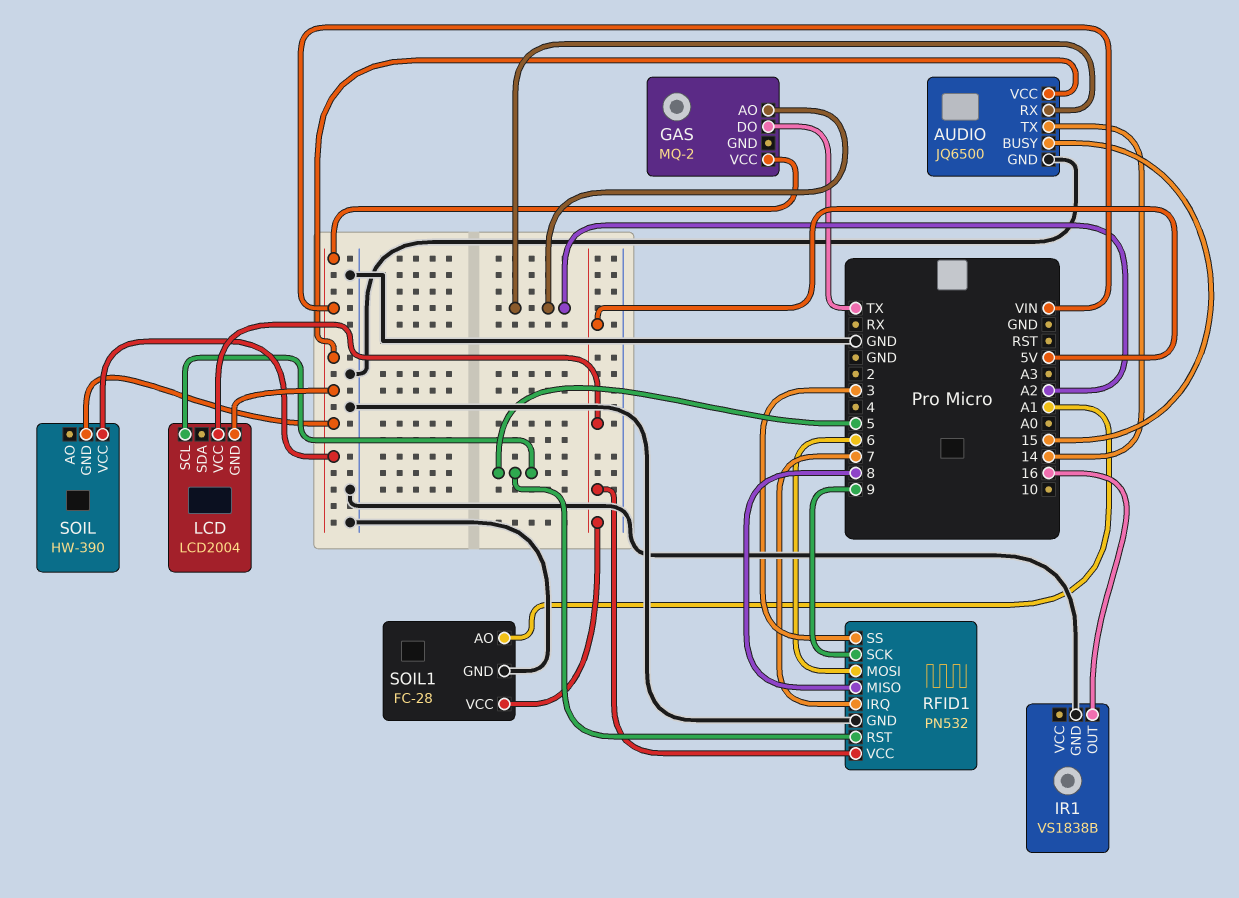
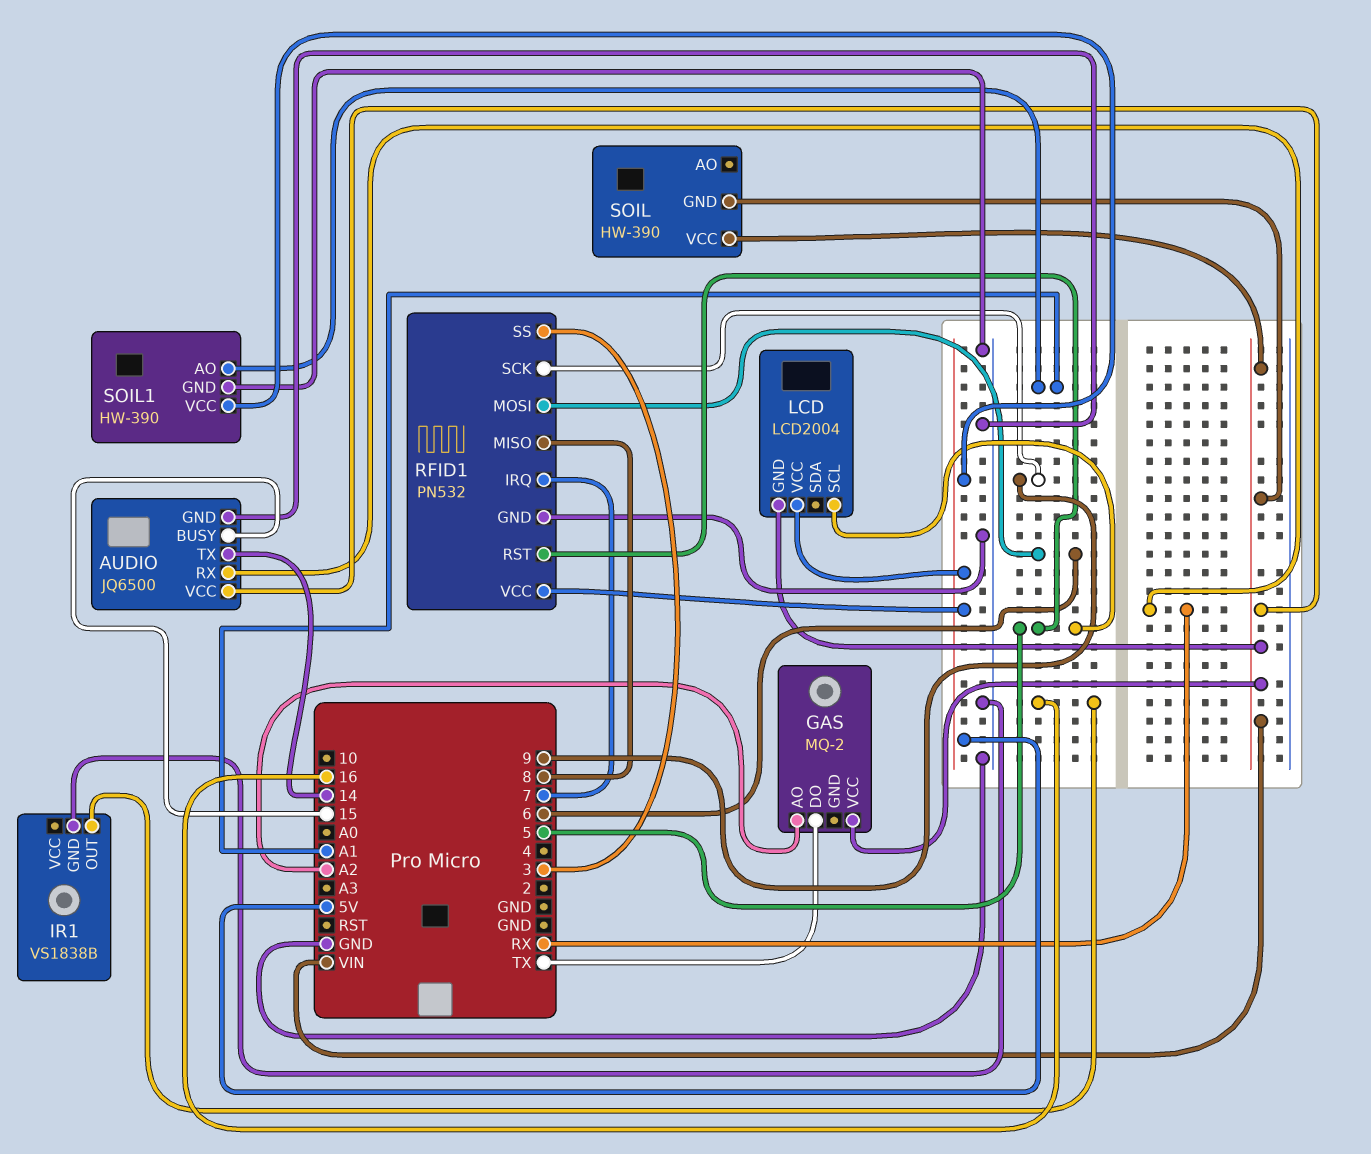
AUDIO pin RX: A2 -> RX
SOIL1: FC-28 -> HW-390

